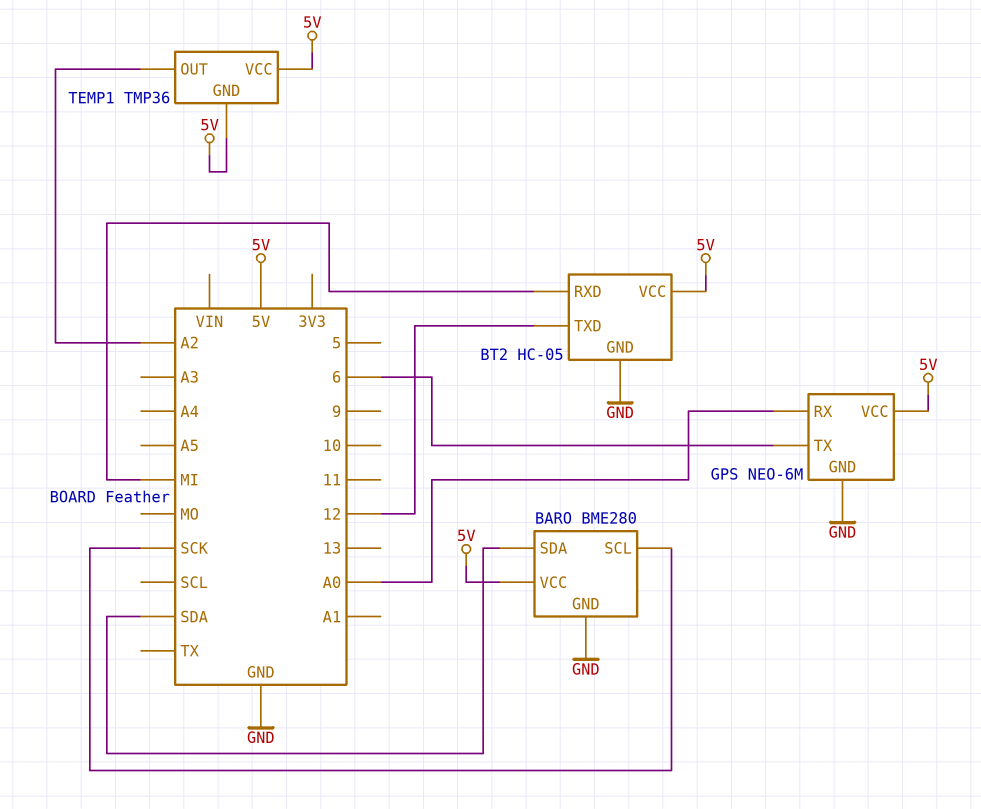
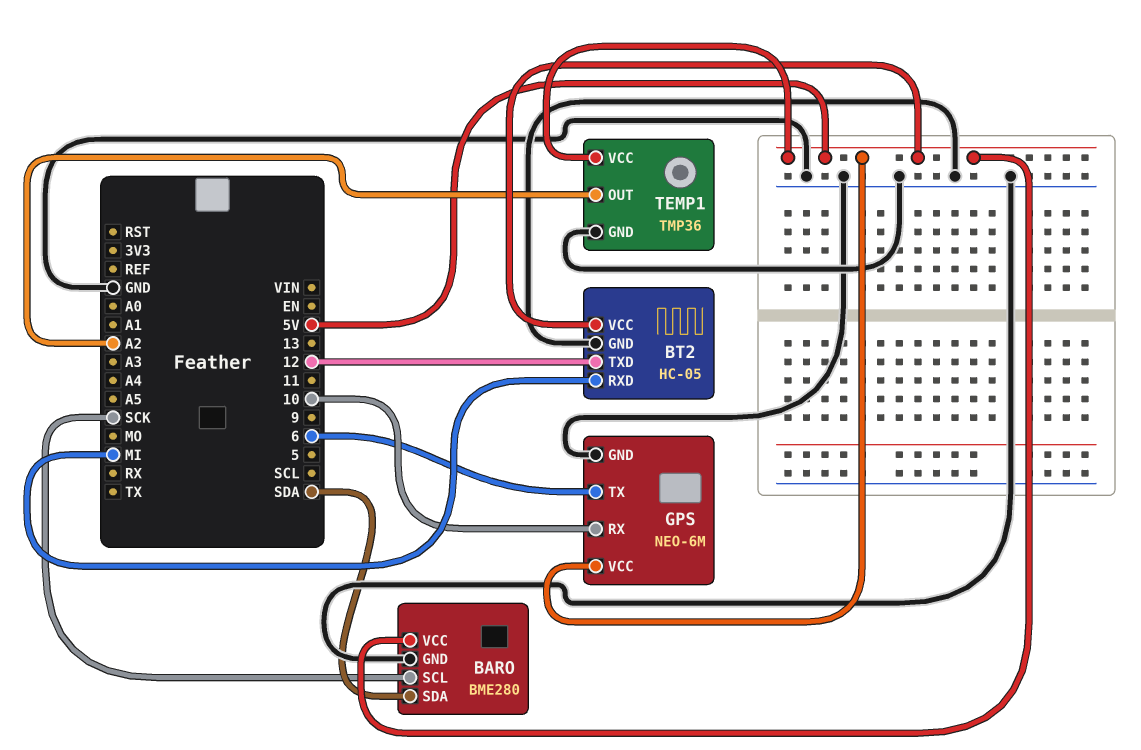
GPS pin RX: A0 -> 10
TEMP1 pin GND: 5V -> GND

